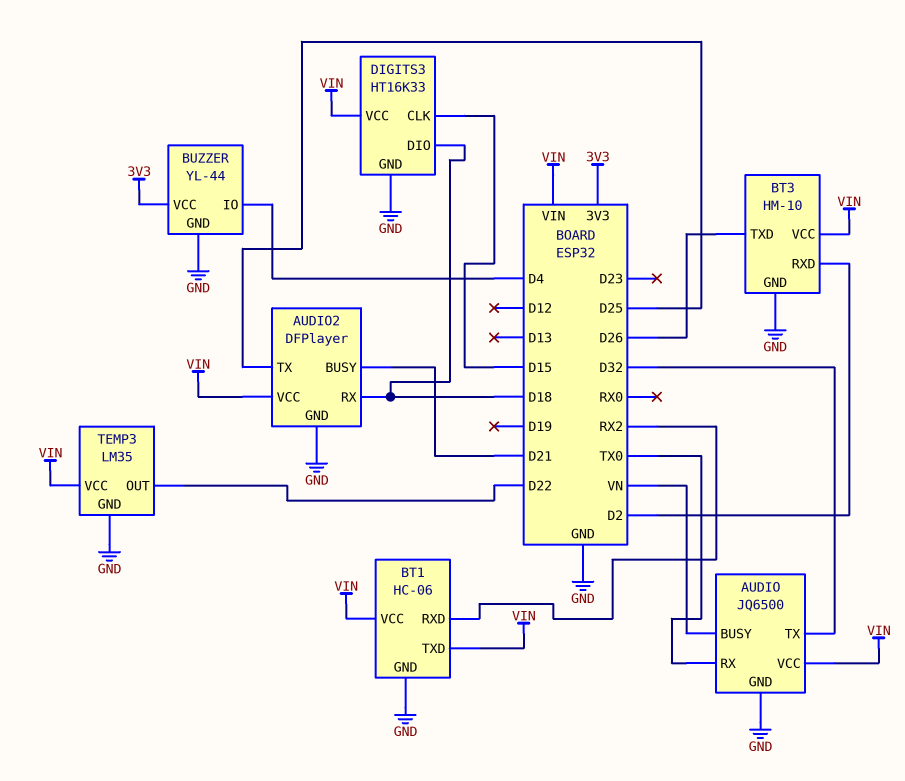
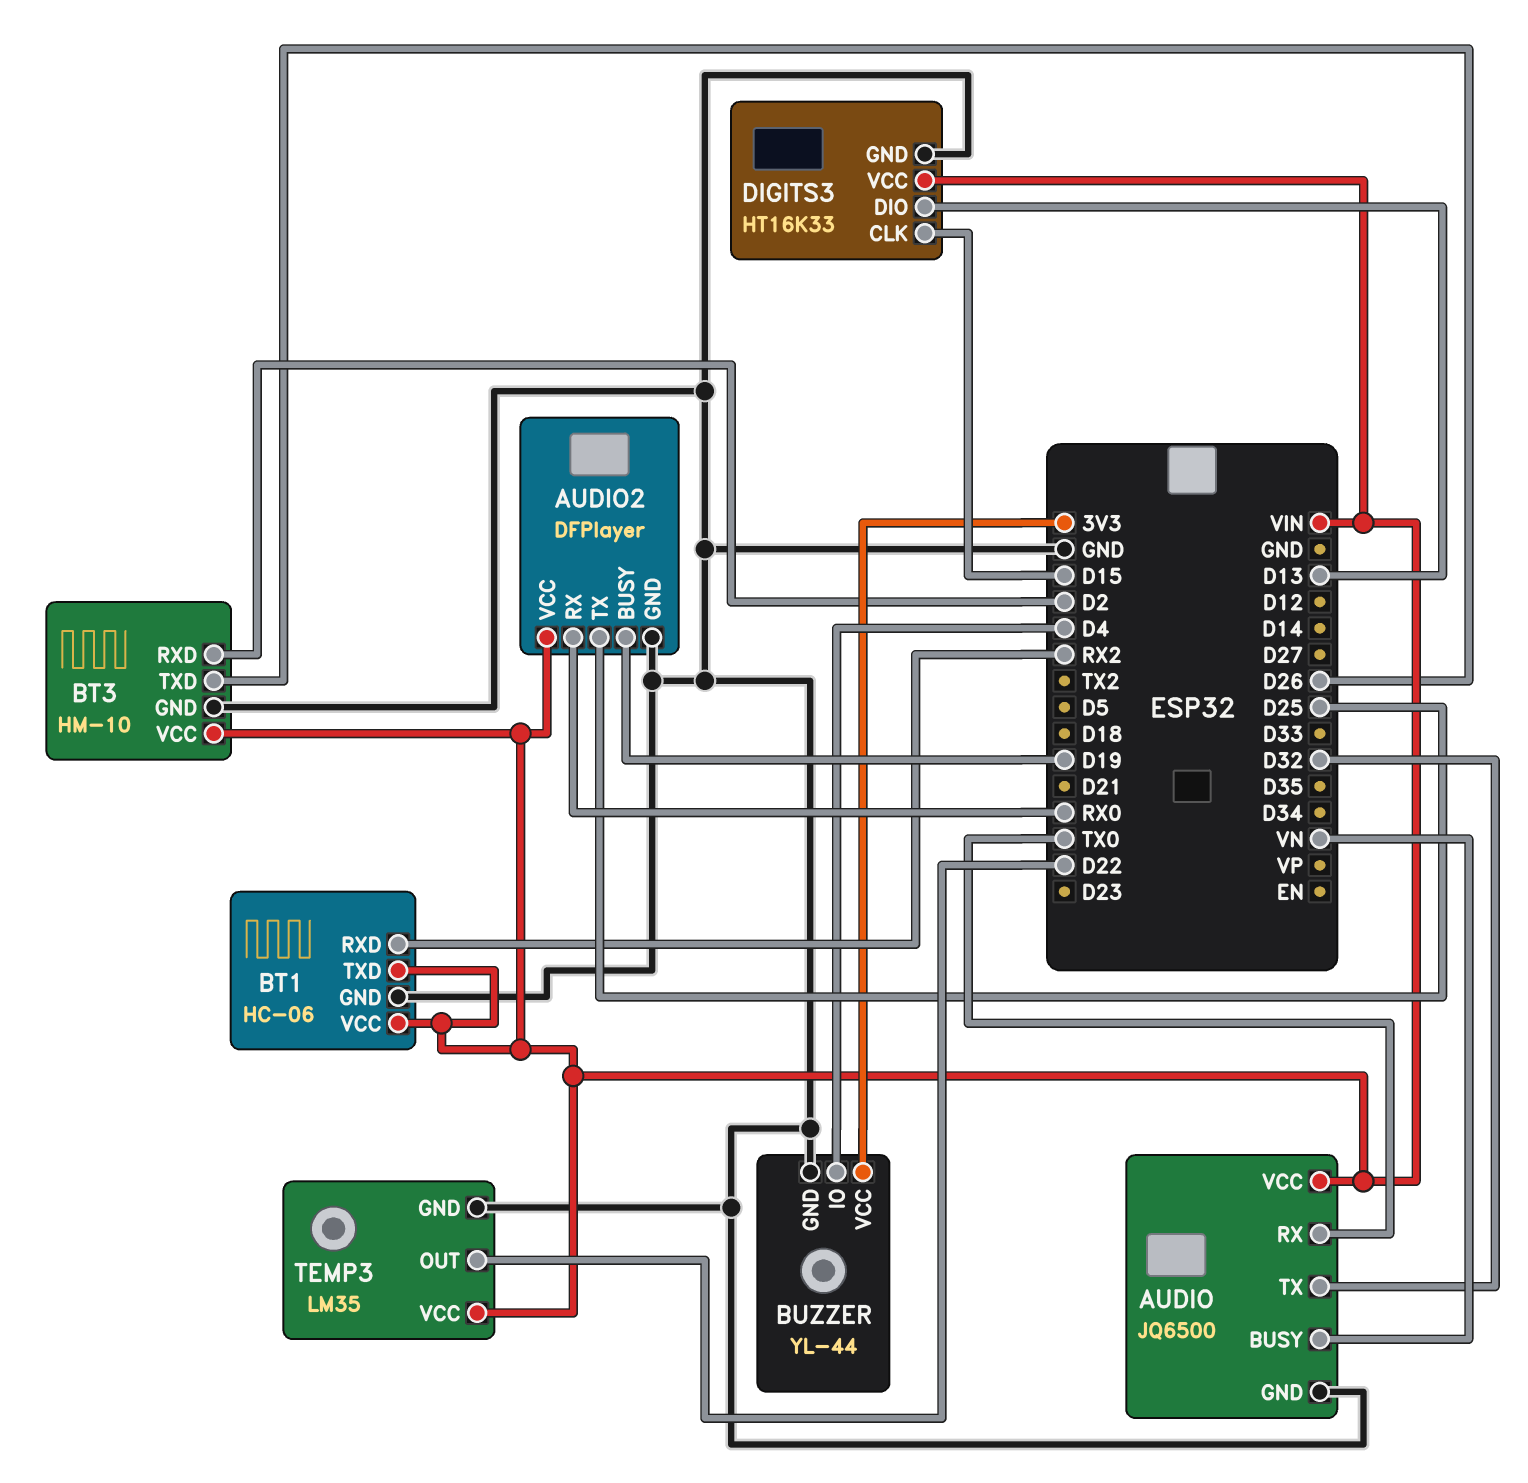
AUDIO2 pin BUSY: D21 -> D19
AUDIO2 pin RX: D18 -> RX0
DIGITS3 pin DIO: D18 -> D13

